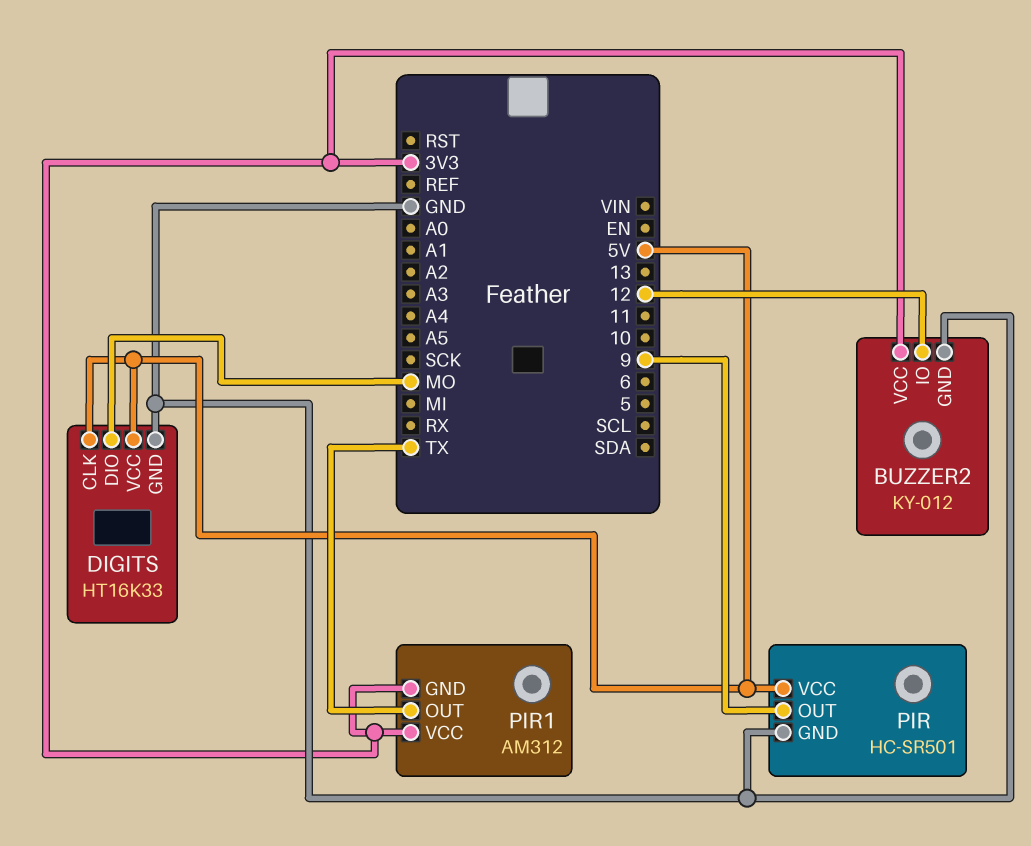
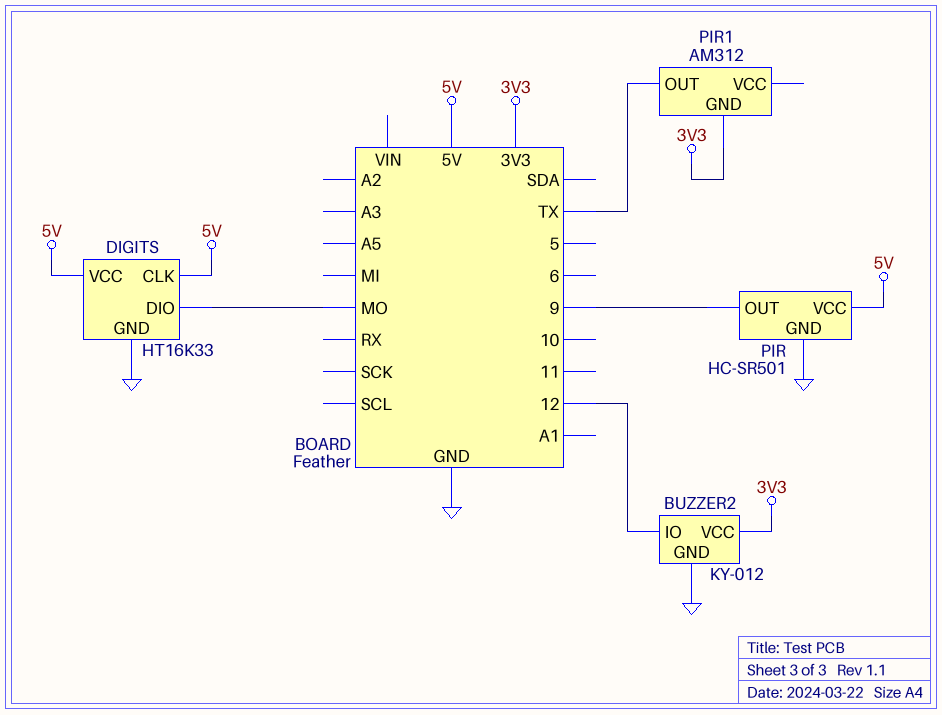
PIR1 pin VCC: 3V3 -> none

